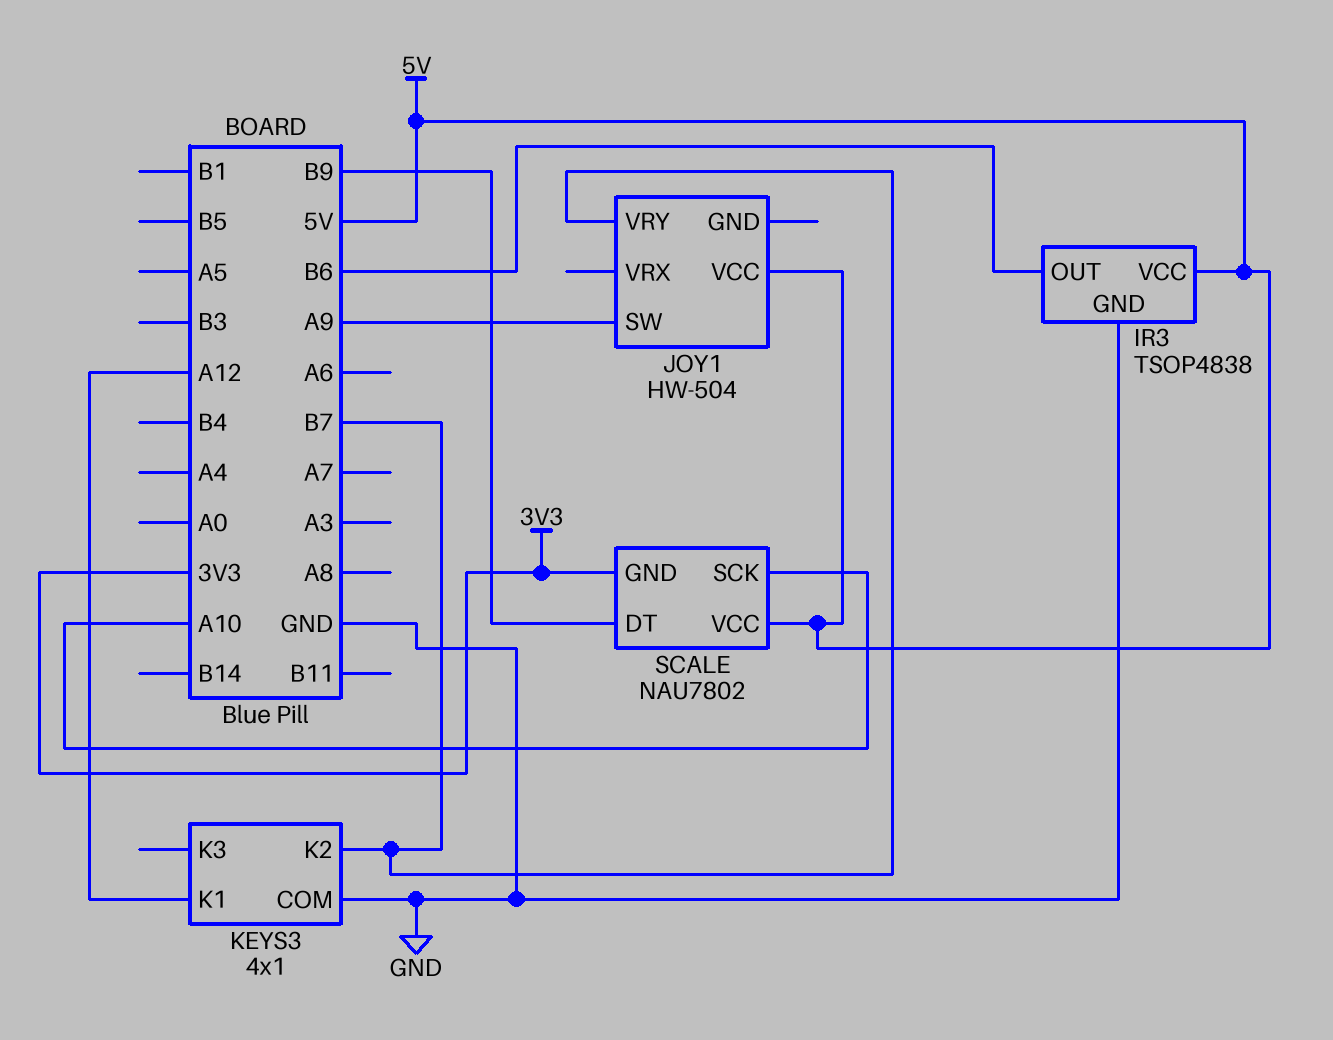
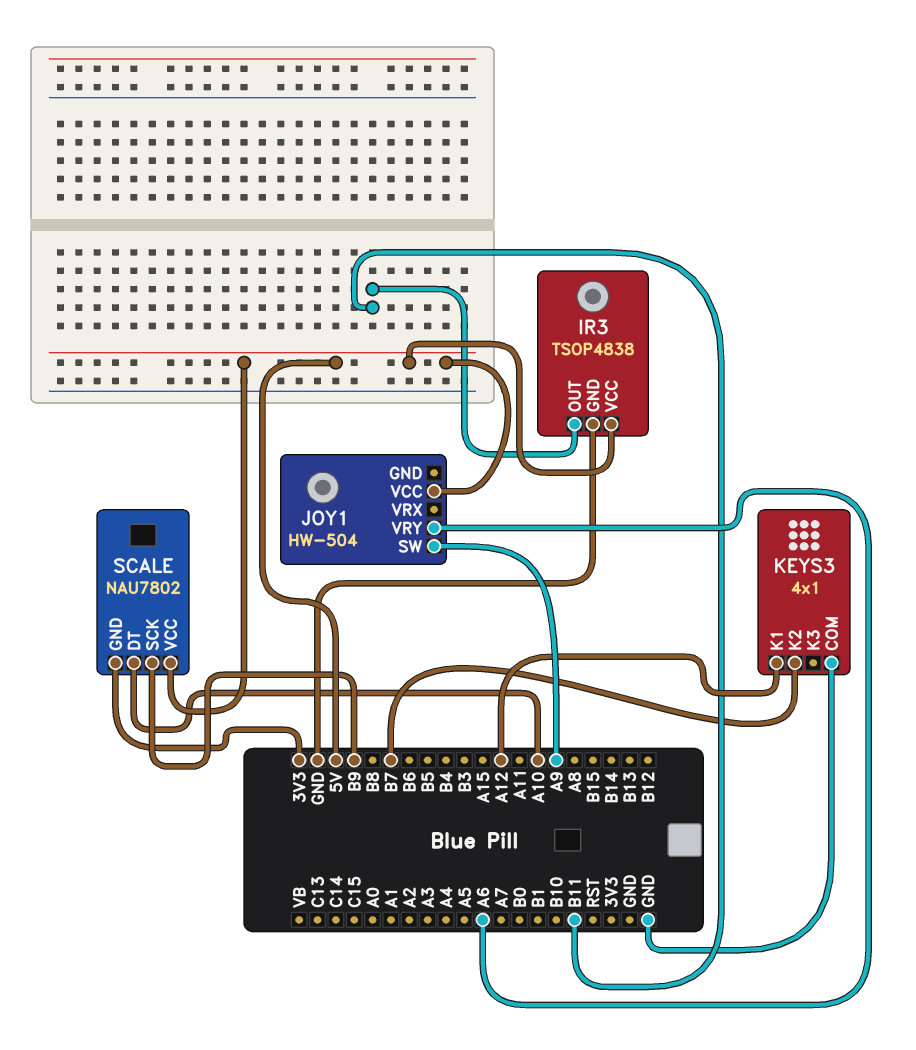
IR3 pin OUT: B6 -> B11
JOY1 pin VRY: B7 -> A6
SCALE pin DT: B9 -> A10
SCALE pin SCK: A10 -> B9

